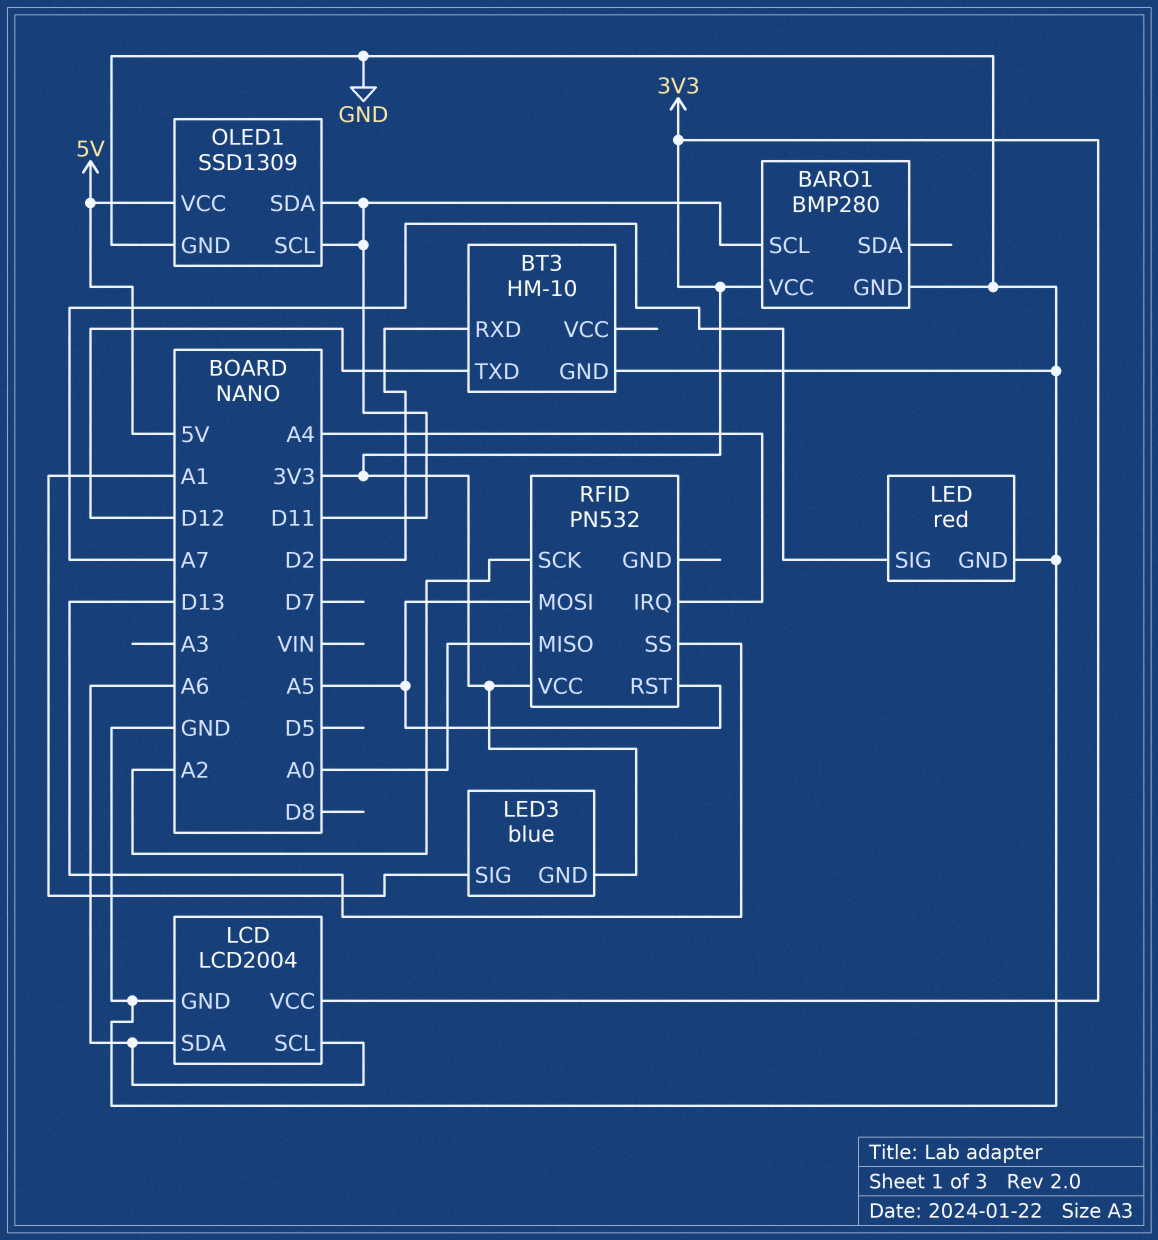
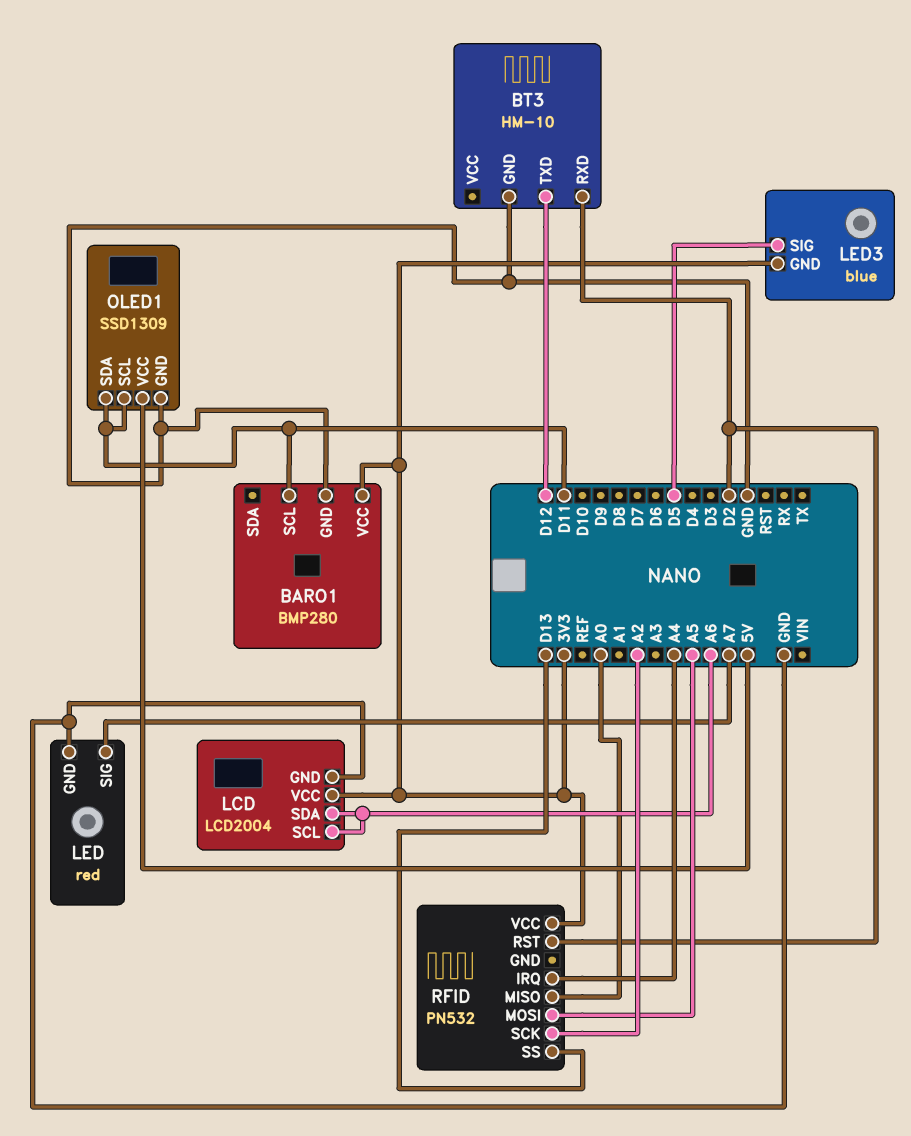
LED3 pin SIG: A1 -> D5
RFID pin RST: A5 -> D2

